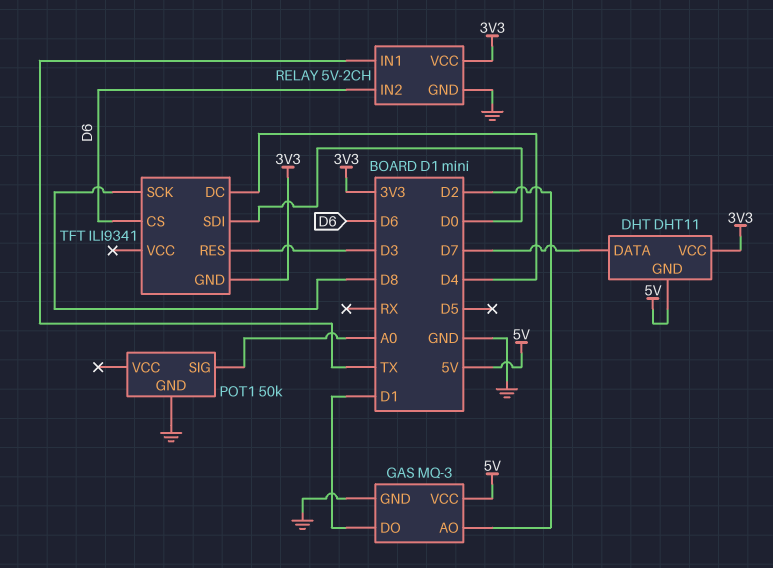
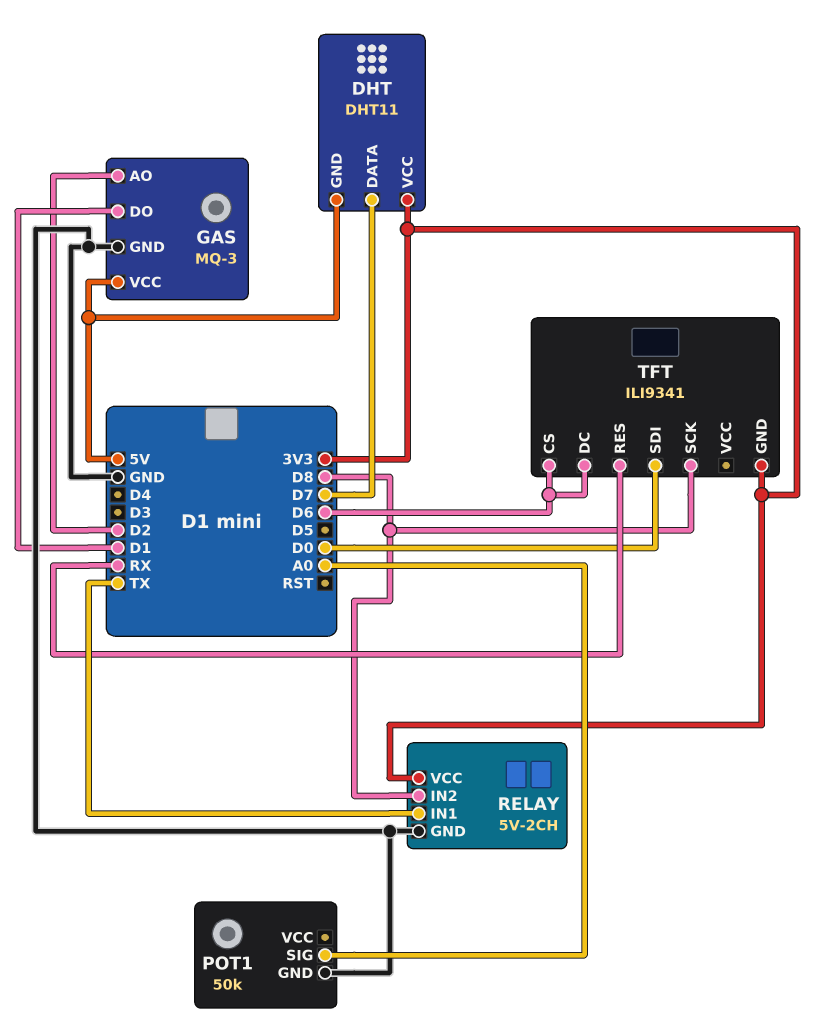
RELAY pin IN2: D6 -> D8
TFT pin DC: D4 -> D6
TFT pin RES: D3 -> RX

